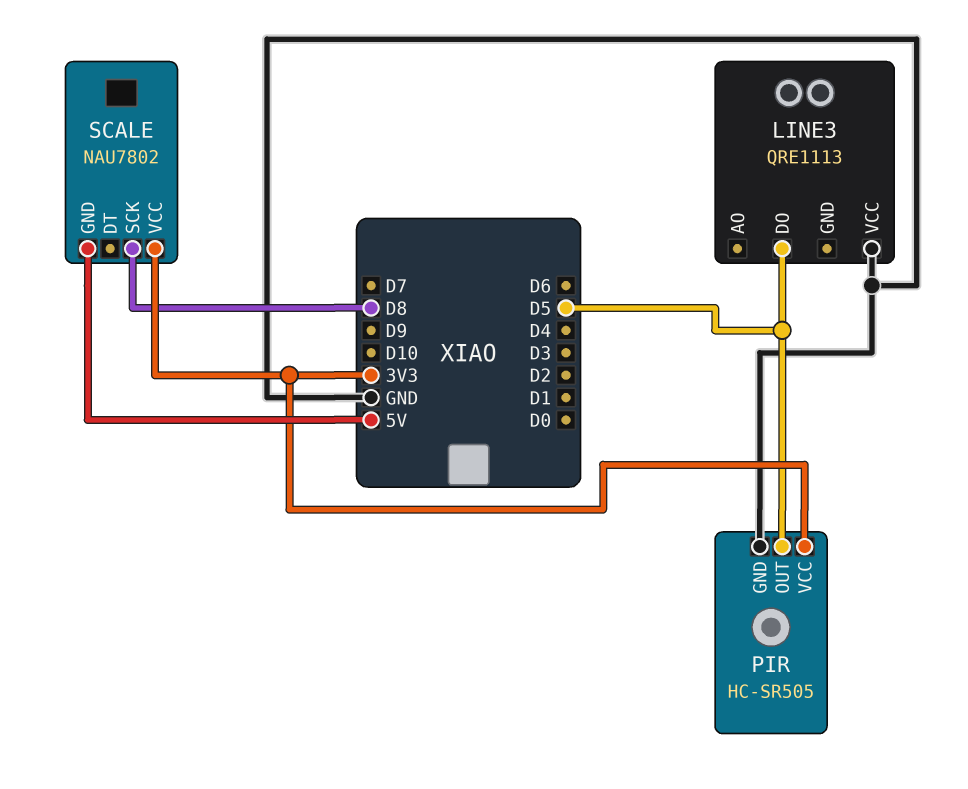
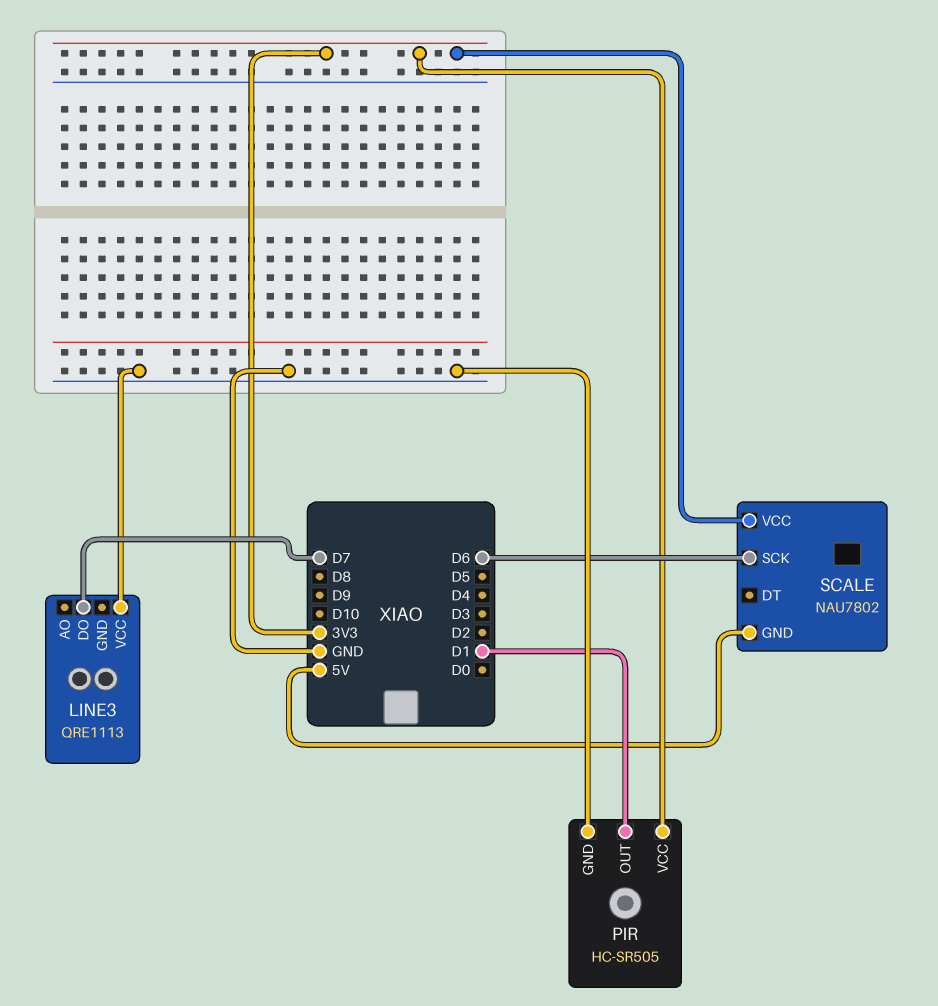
LINE3 pin DO: D5 -> D7
PIR pin OUT: D5 -> D1
SCALE pin SCK: D8 -> D6

